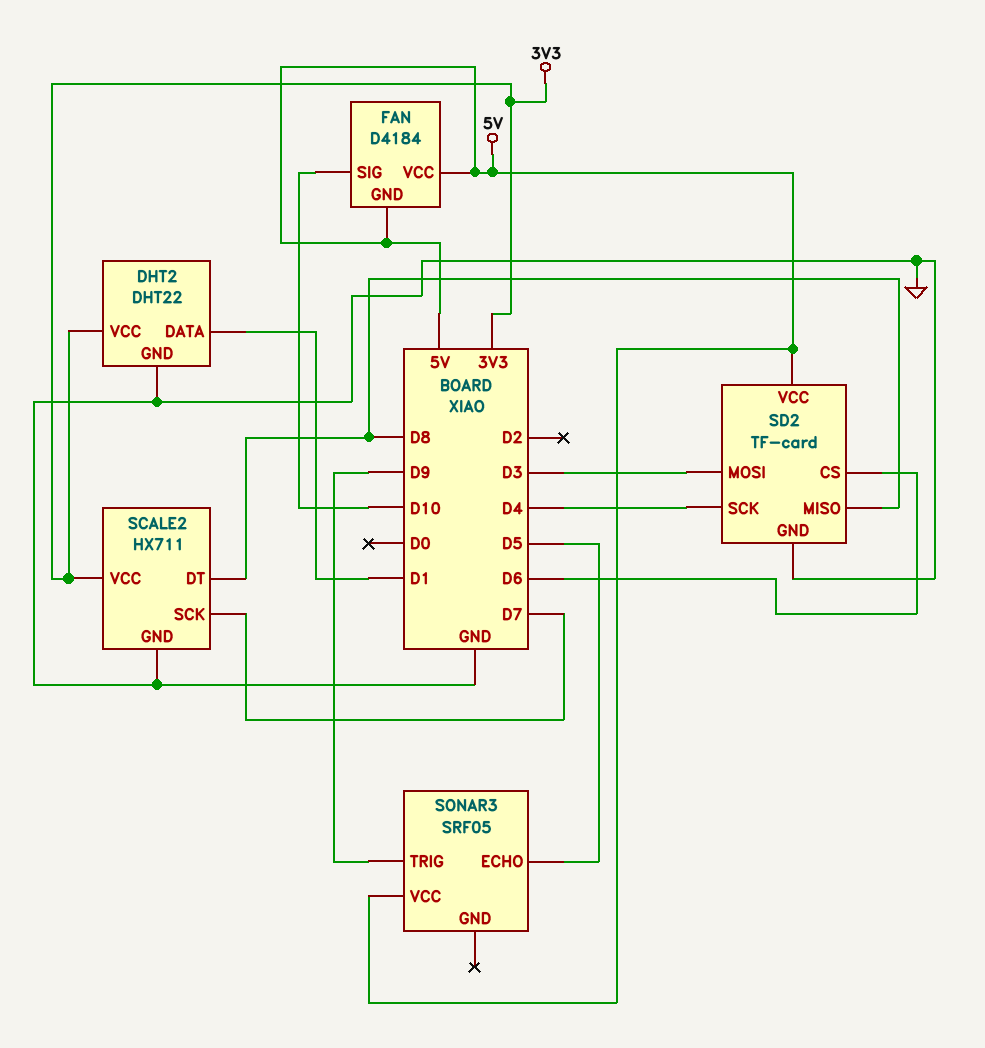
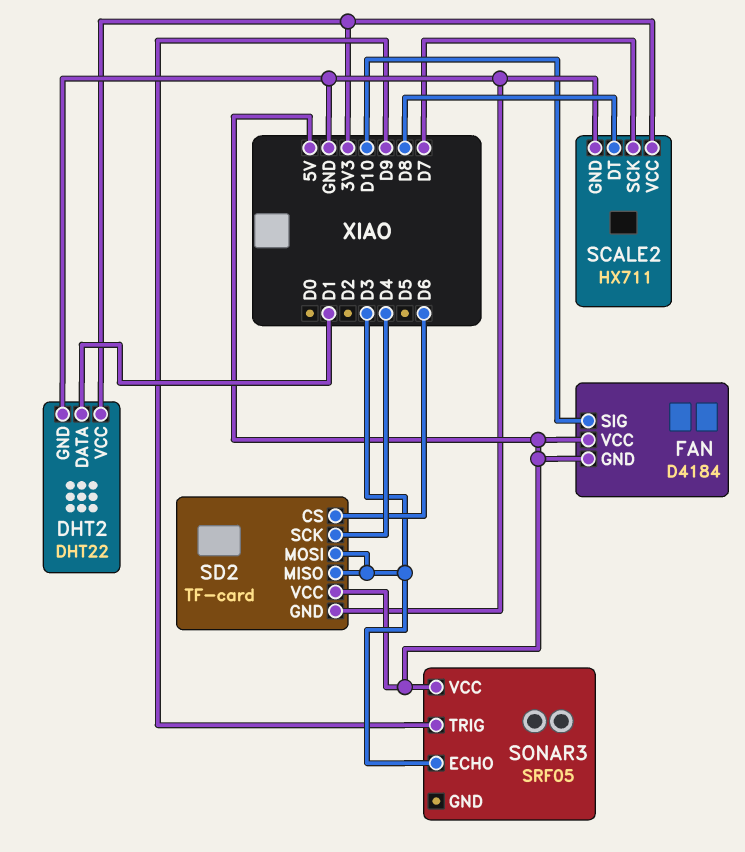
SD2 pin MISO: D8 -> D3
SONAR3 pin ECHO: D5 -> D3

